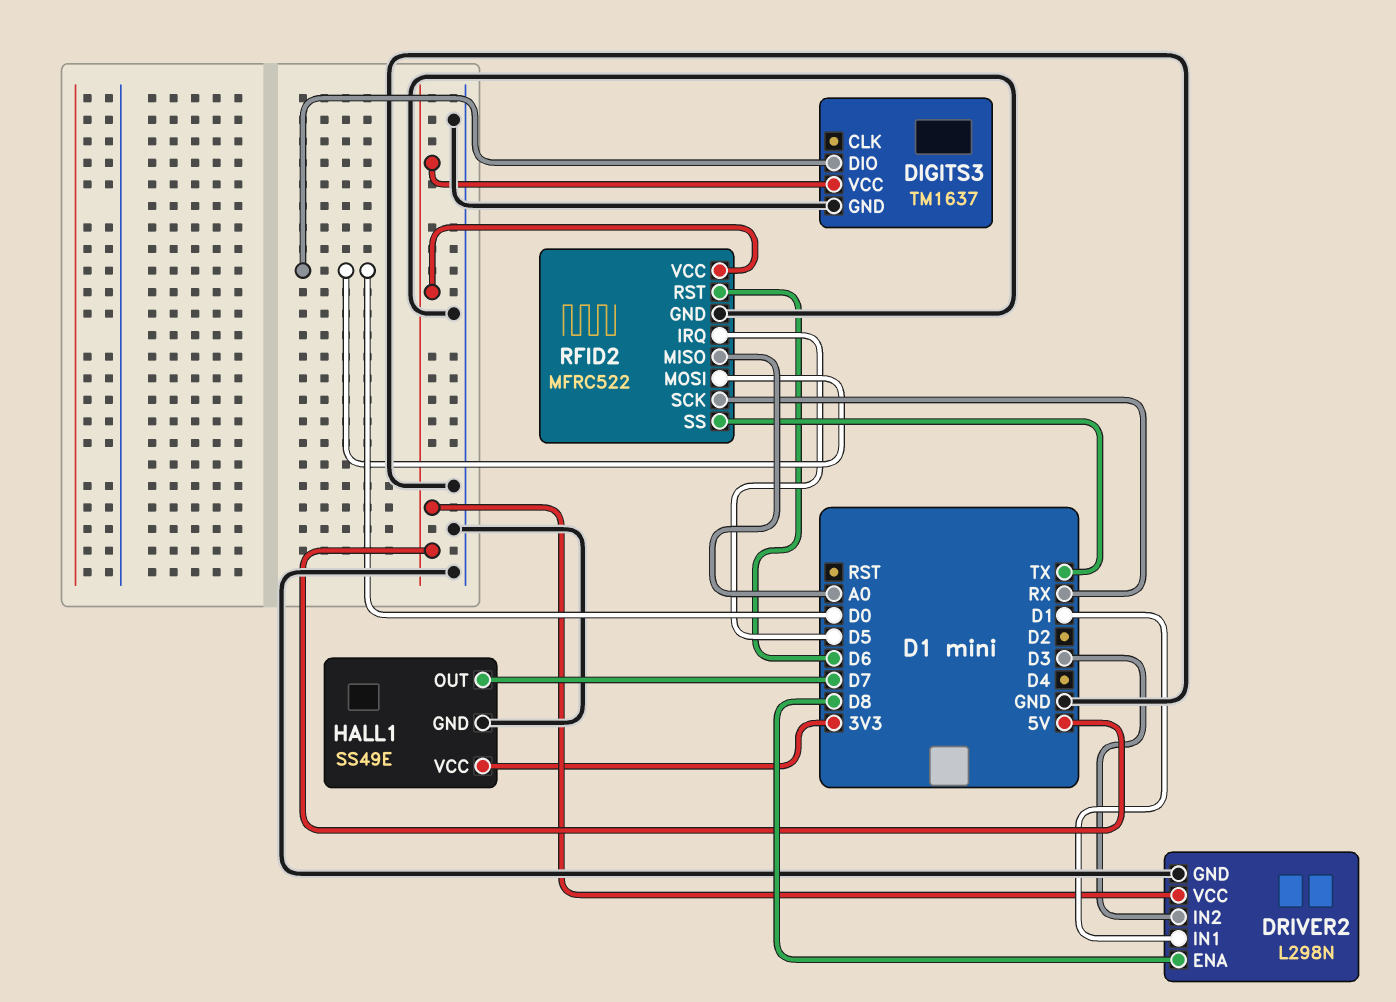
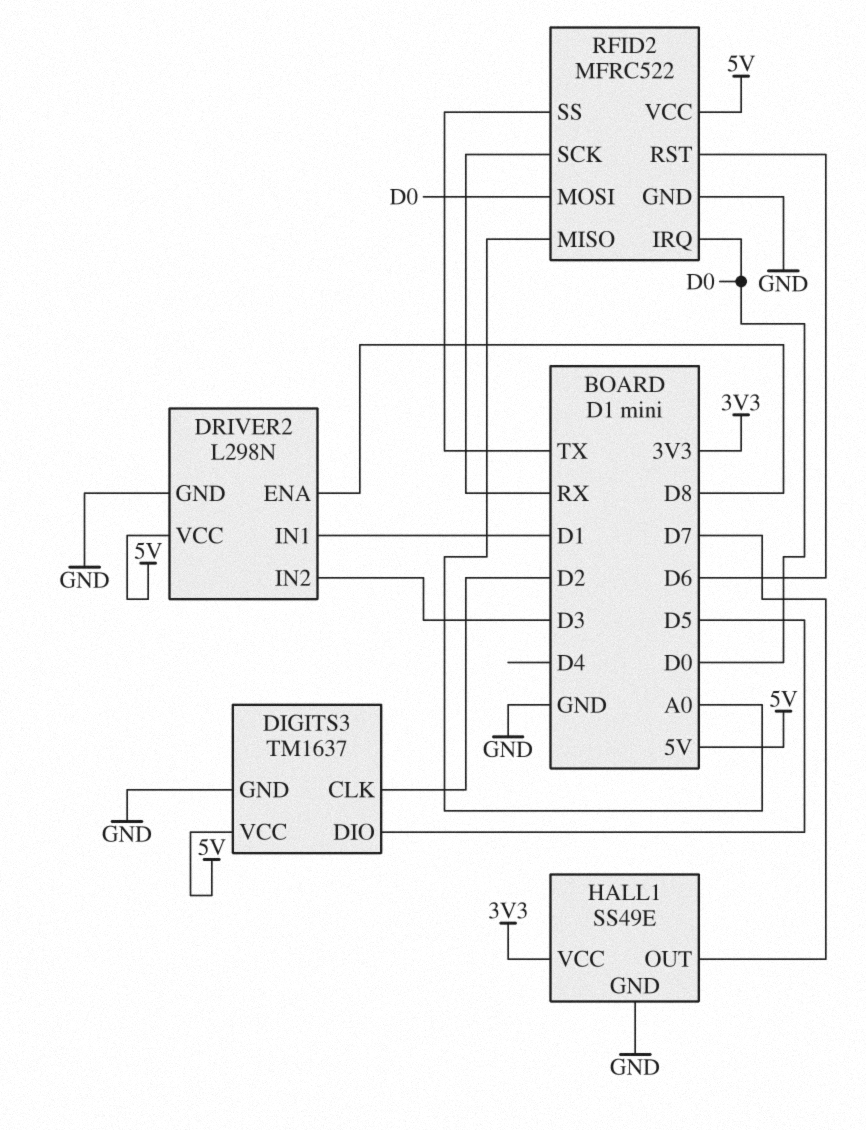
DIGITS3 pin CLK: none -> D2
DIGITS3 pin DIO: D0 -> D5
RFID2 pin IRQ: D5 -> D0

